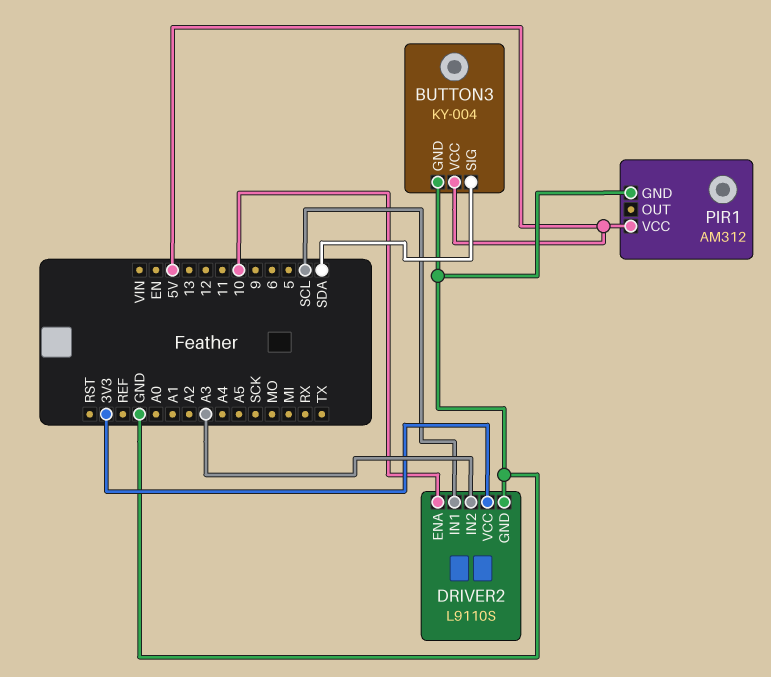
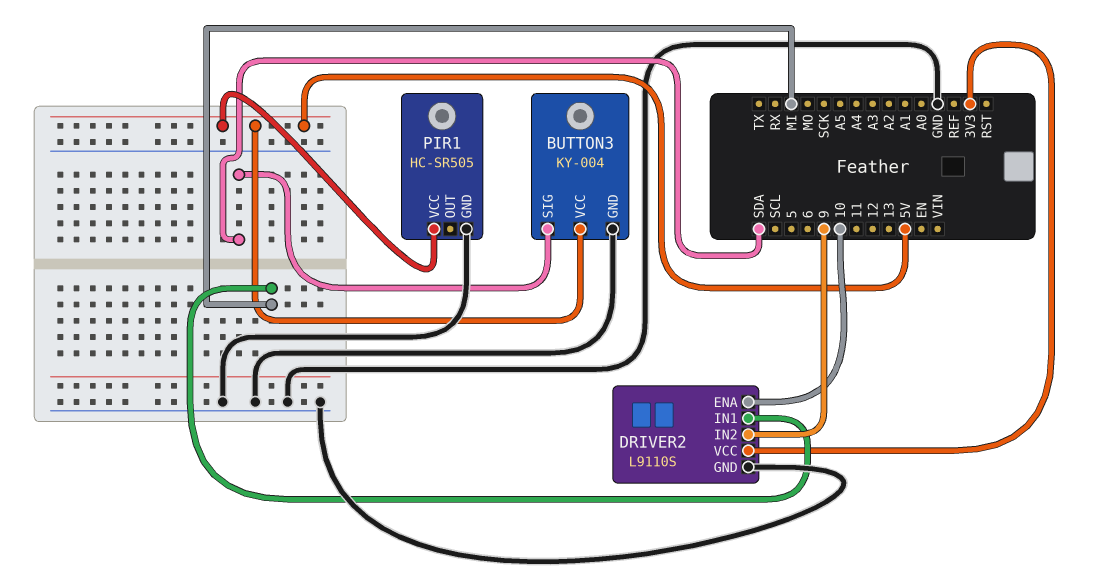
DRIVER2 pin IN1: SCL -> MI
DRIVER2 pin IN2: A3 -> 9
PIR1: AM312 -> HC-SR505

